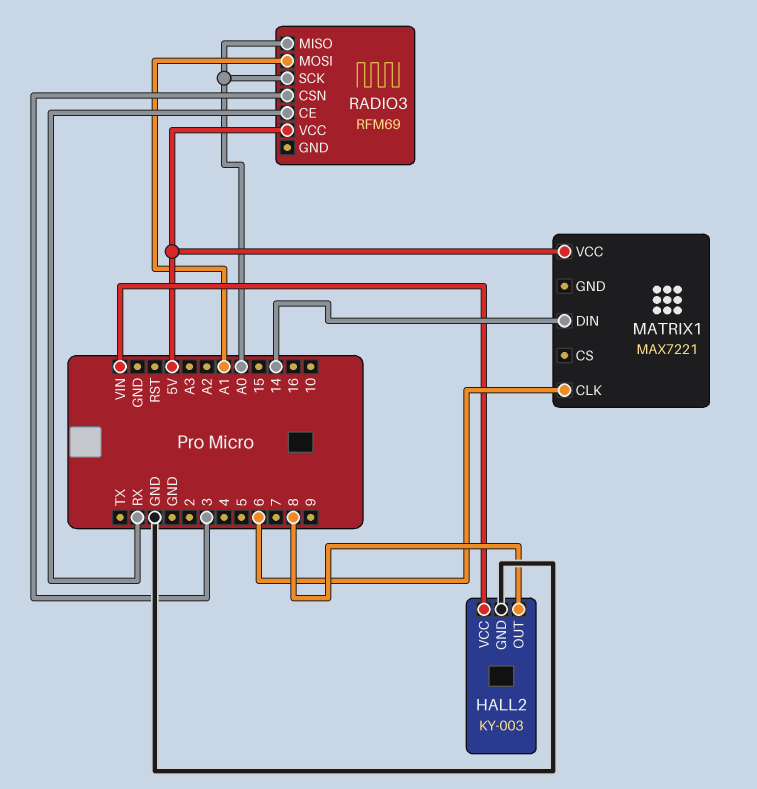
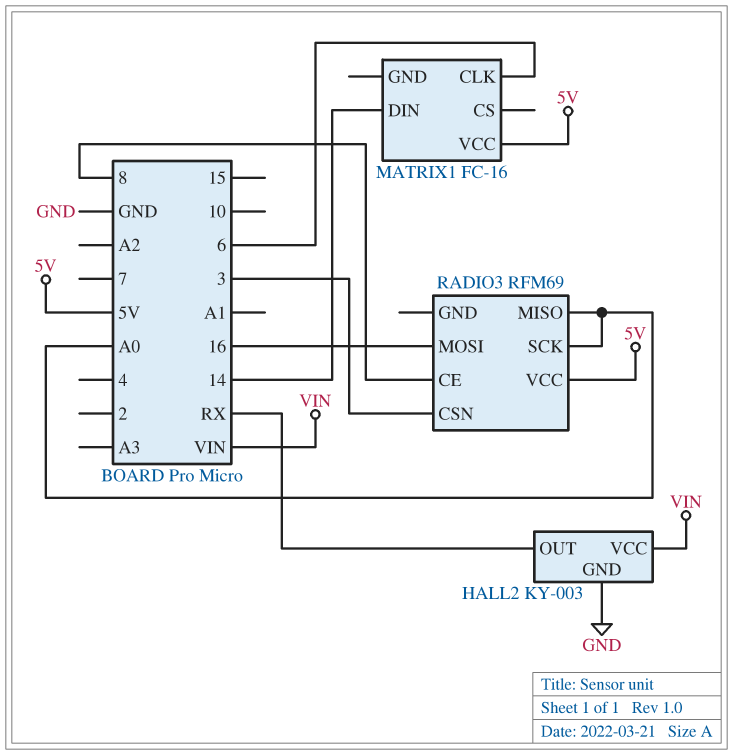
HALL2 pin OUT: 8 -> RX
MATRIX1: MAX7221 -> FC-16
RADIO3 pin CE: RX -> 8
RADIO3 pin MOSI: A1 -> 16

